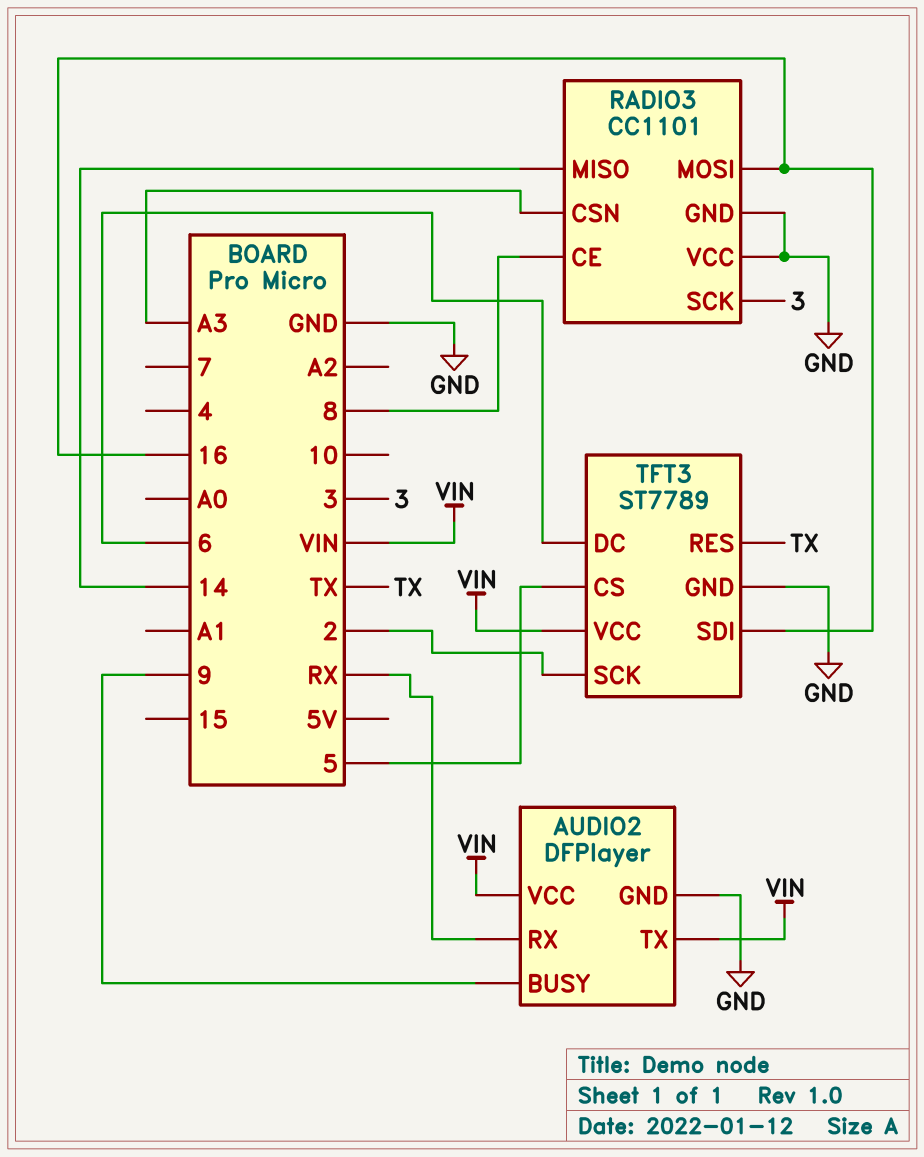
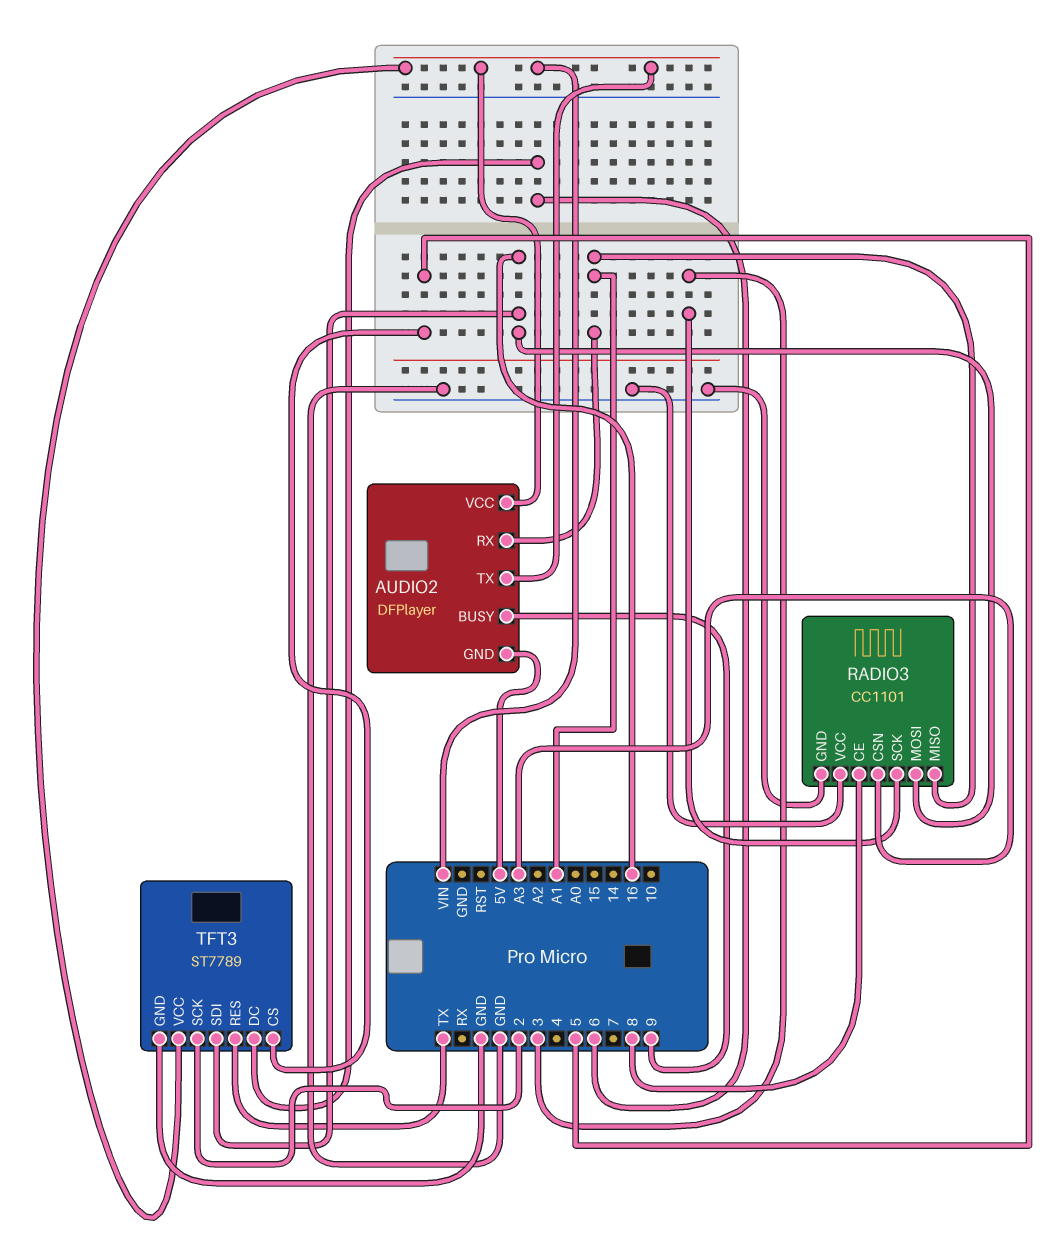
AUDIO2 pin GND: GND -> 5V
AUDIO2 pin RX: RX -> A1
RADIO3 pin MISO: 14 -> A1

